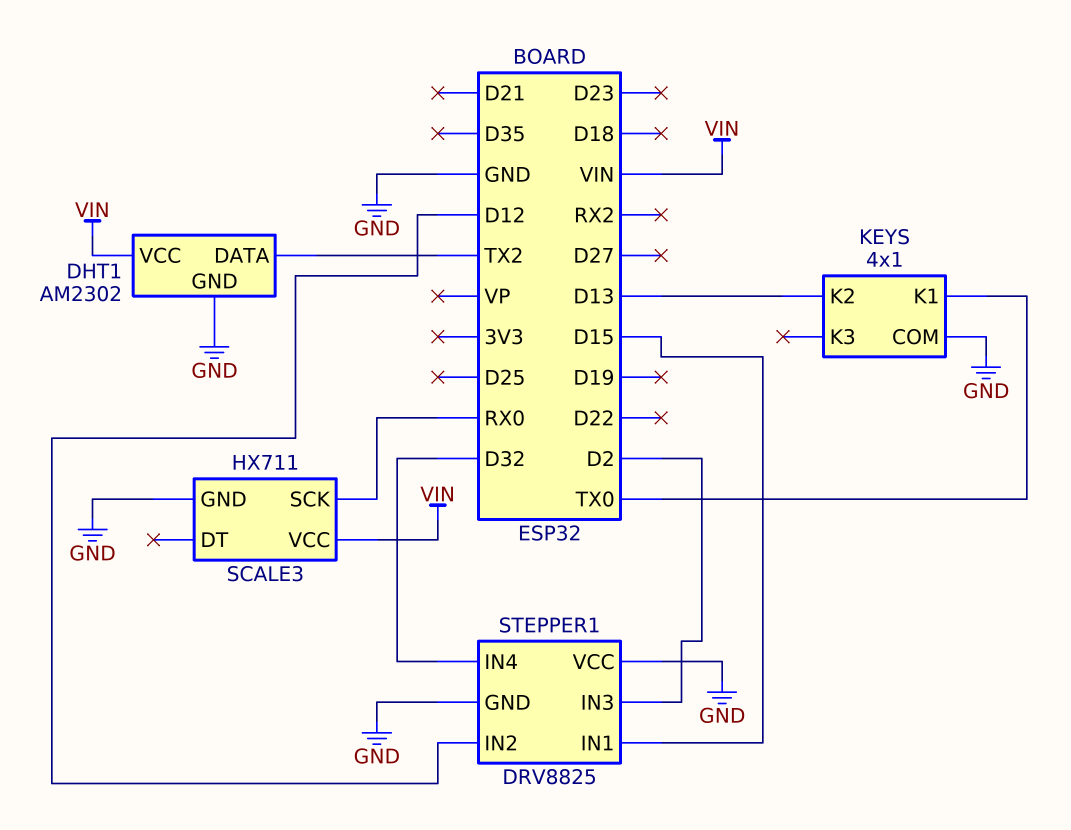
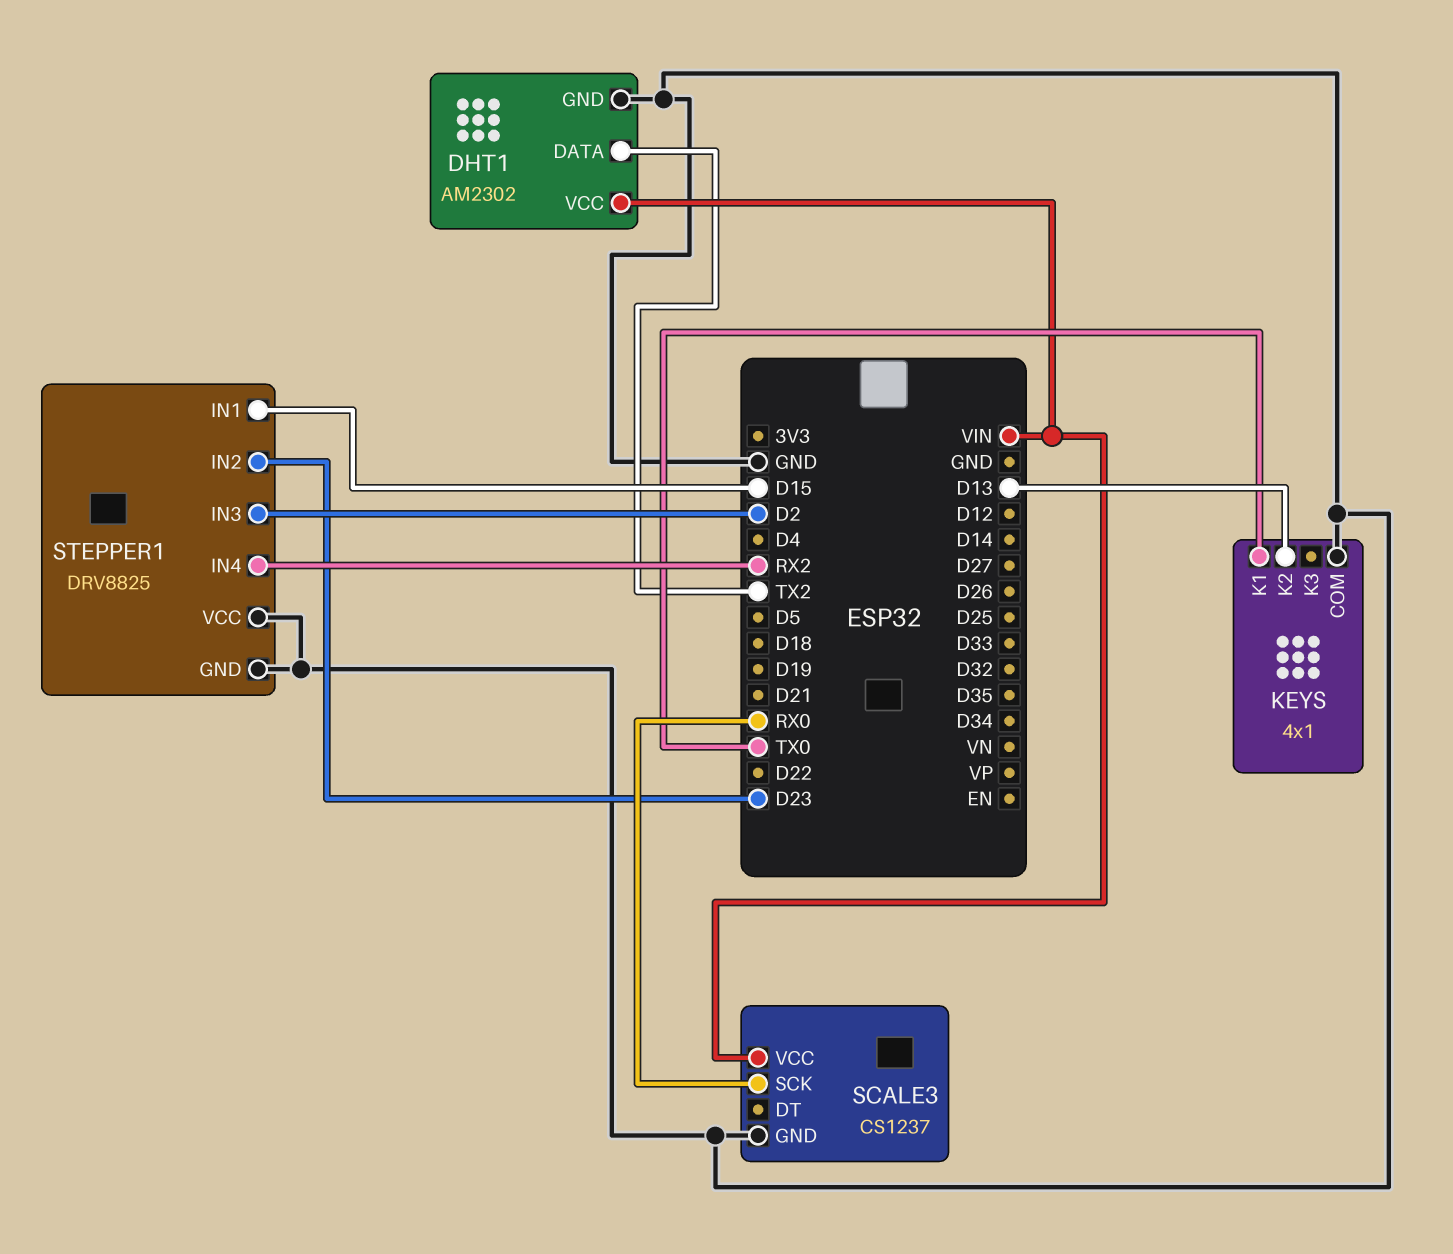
SCALE3: HX711 -> CS1237
STEPPER1 pin IN2: D12 -> D23
STEPPER1 pin IN4: D32 -> RX2

